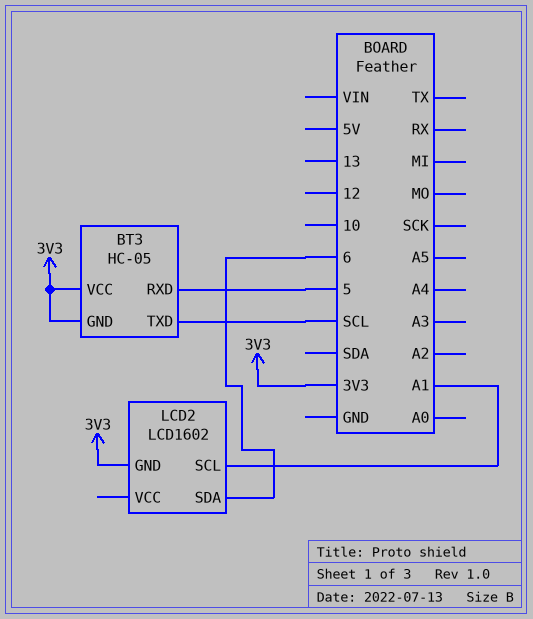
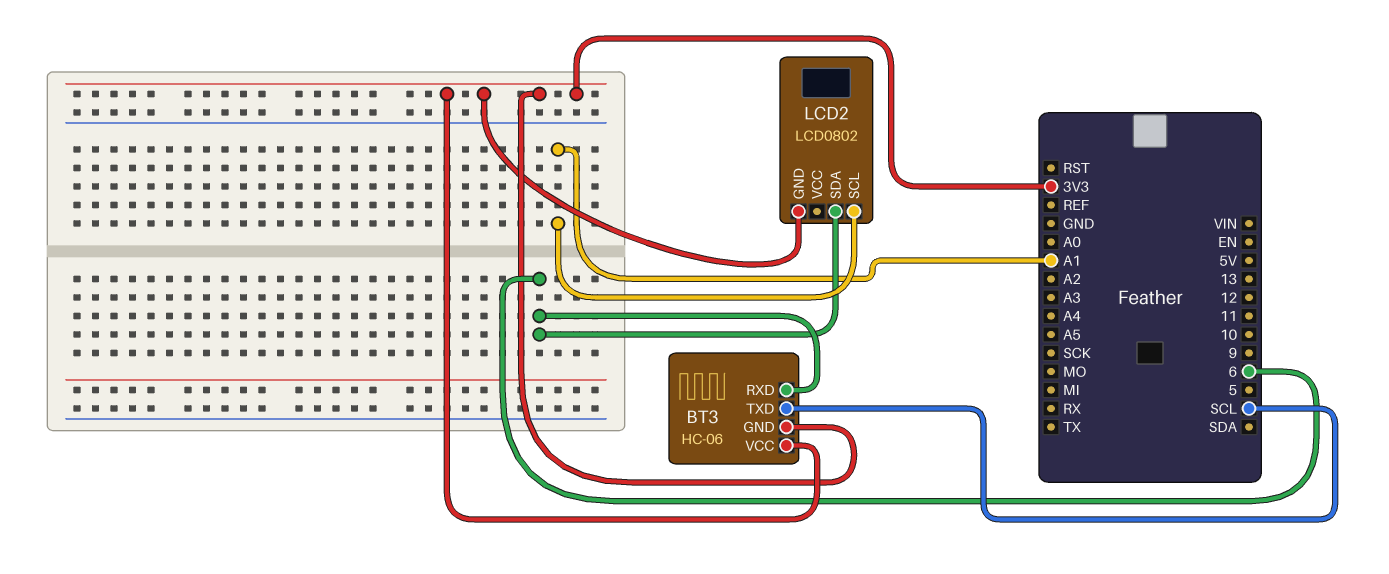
BT3: HC-05 -> HC-06
BT3 pin RXD: 5 -> 6
LCD2: LCD1602 -> LCD0802

